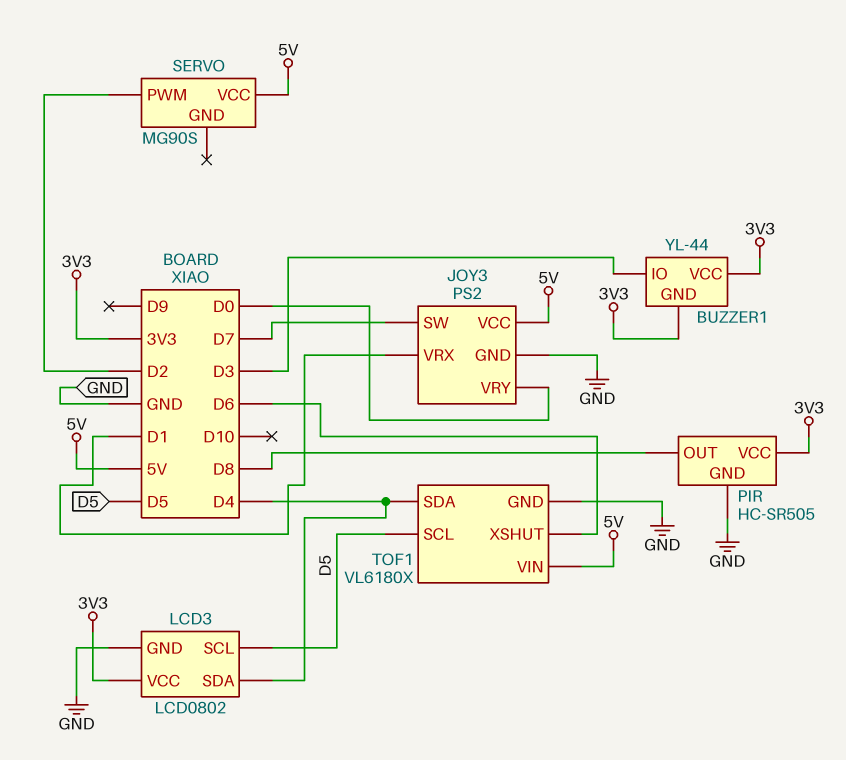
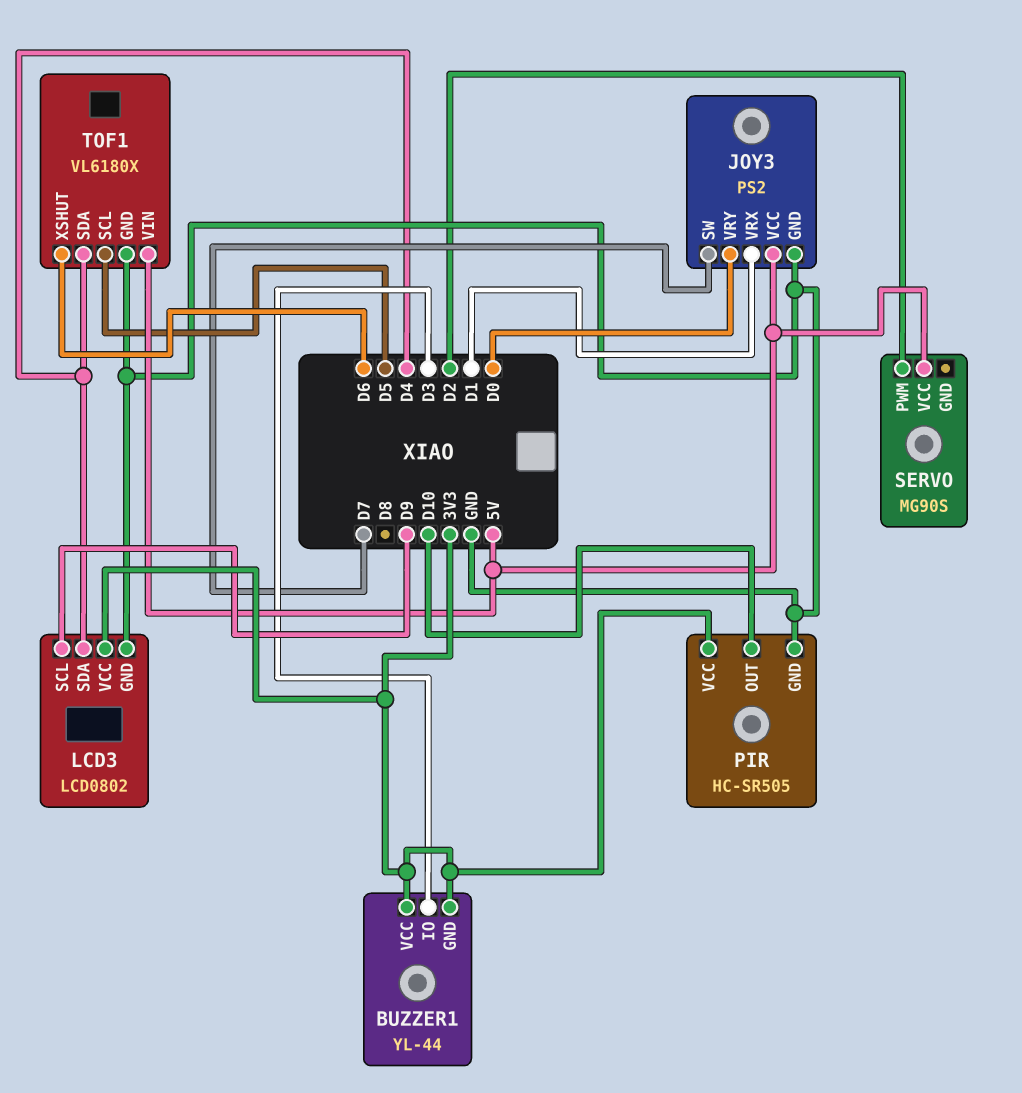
LCD3 pin SCL: D5 -> D9
PIR pin OUT: D8 -> D10

